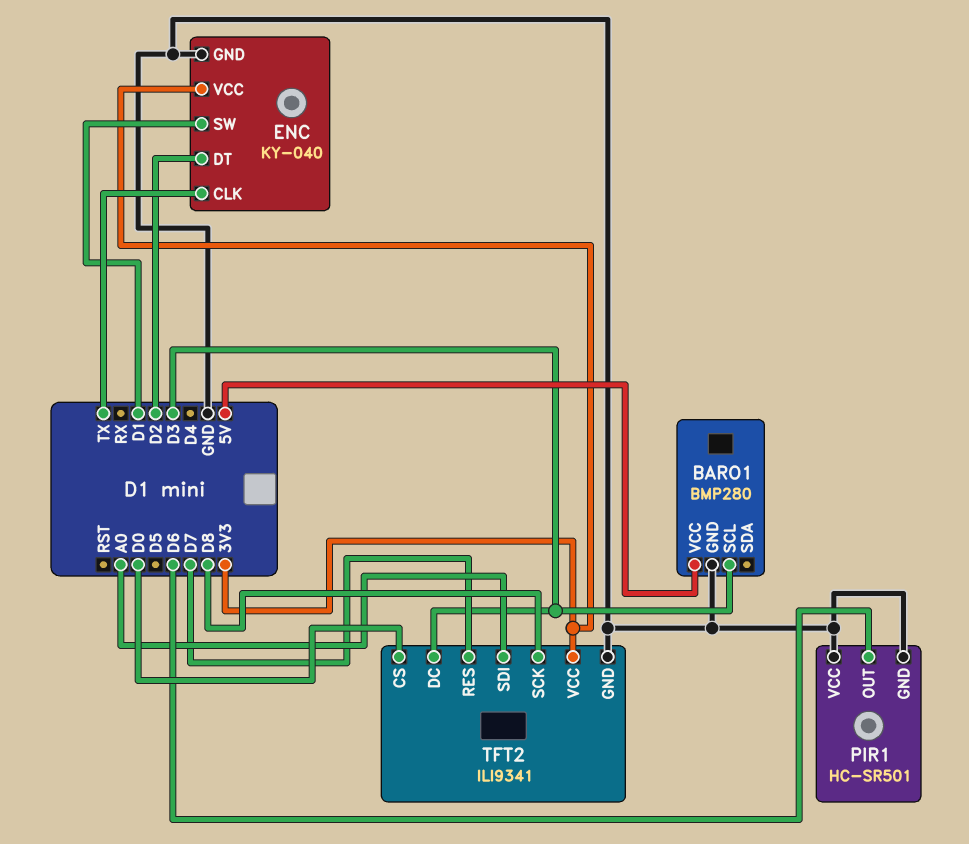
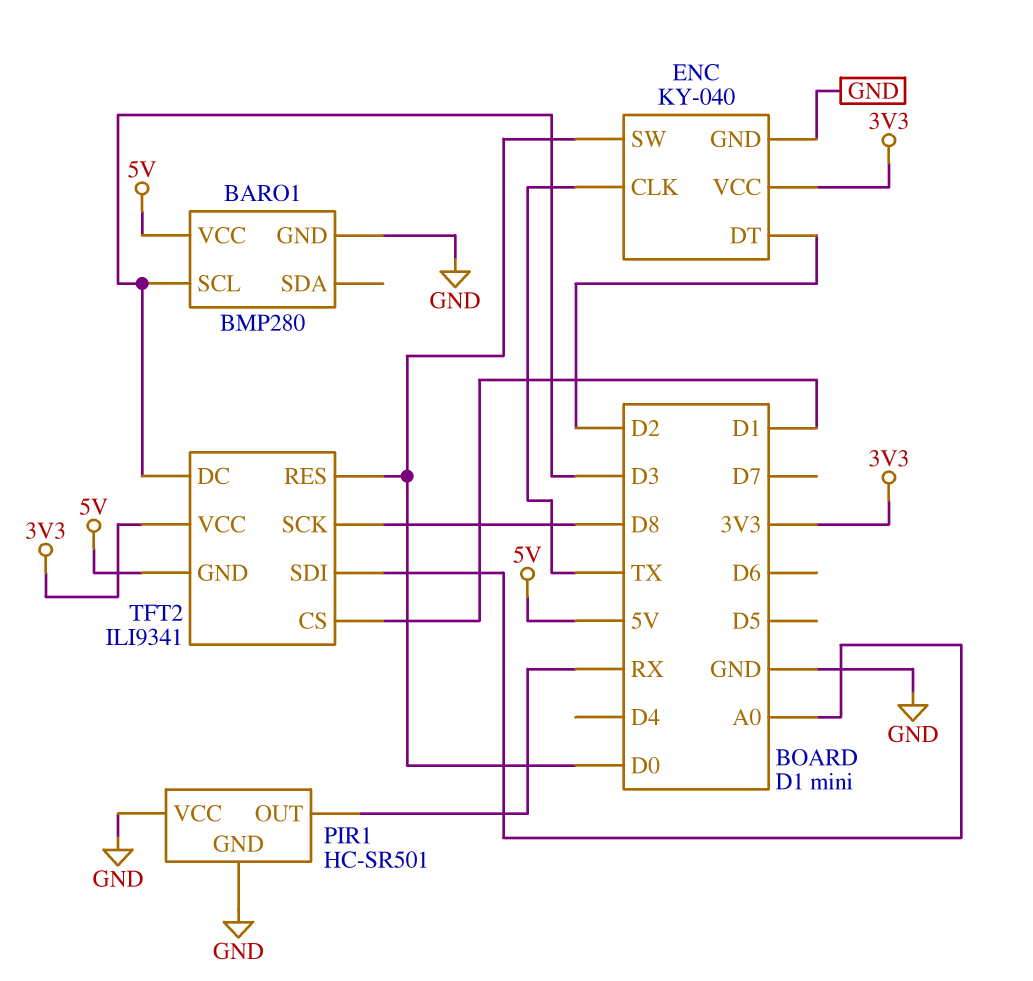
ENC pin SW: D1 -> D0
PIR1 pin OUT: D6 -> RX
TFT2 pin CS: D0 -> D1
TFT2 pin GND: GND -> 5V
TFT2 pin RES: D7 -> D0

